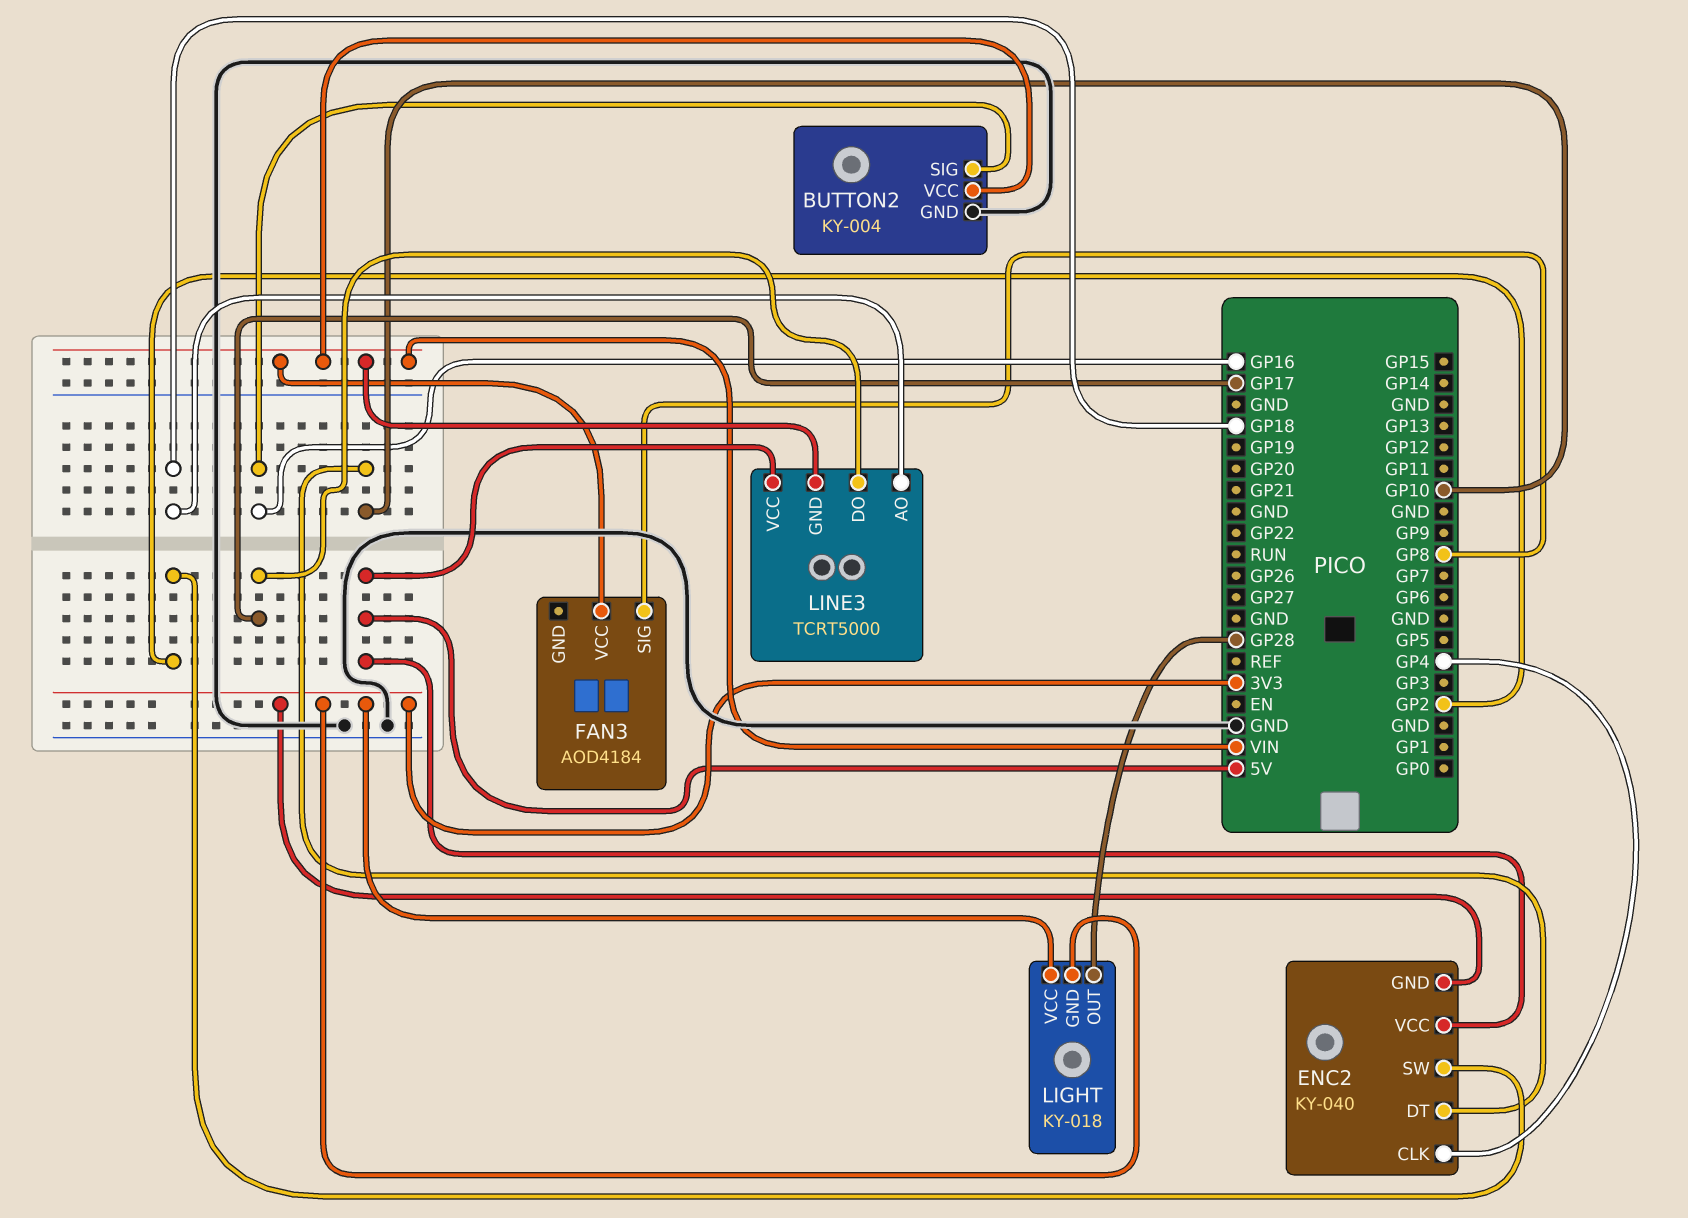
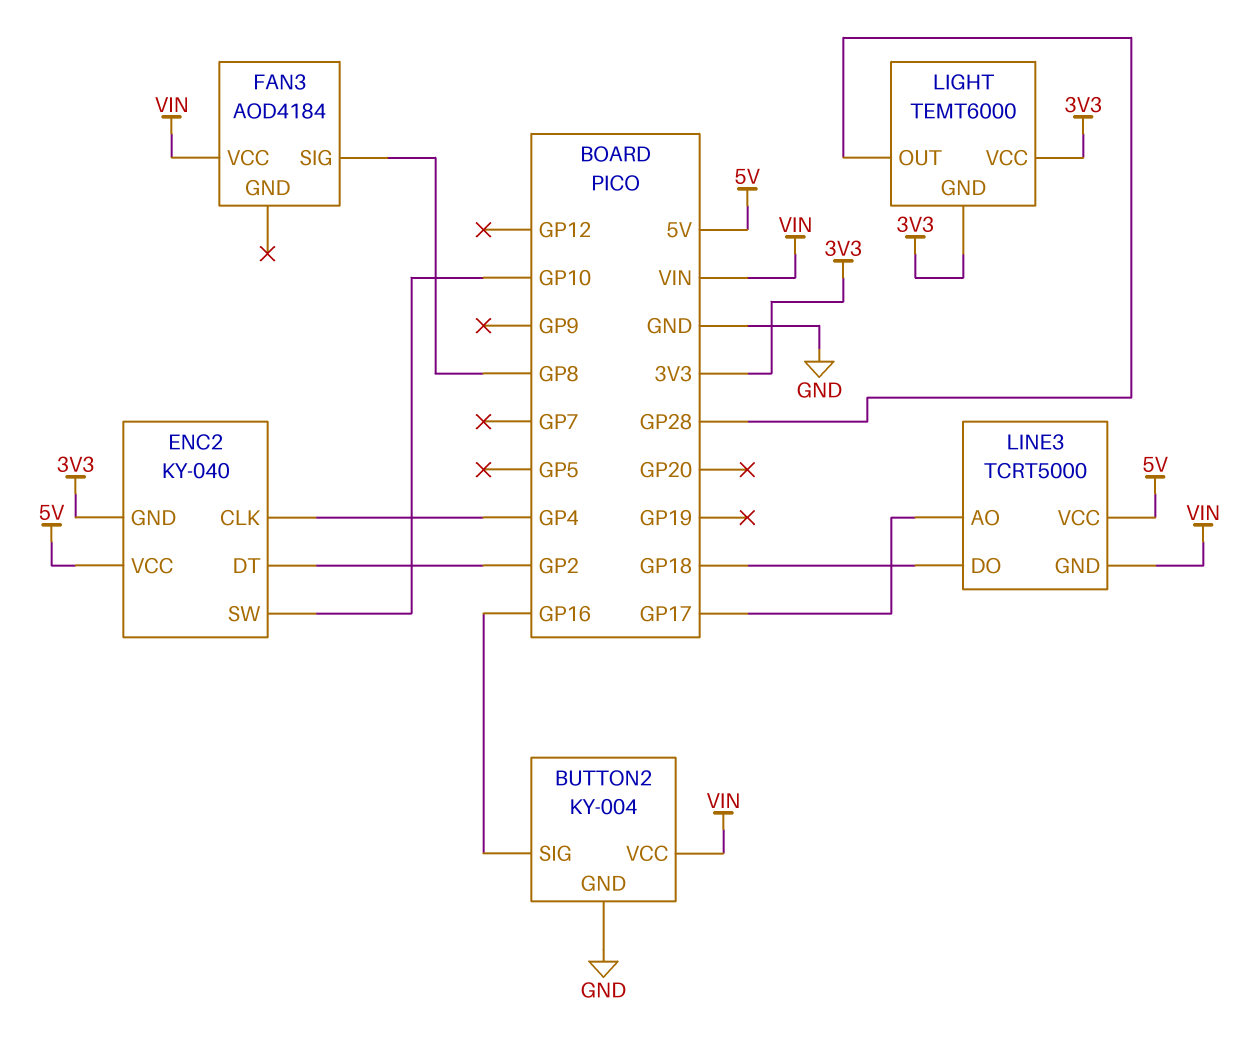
ENC2 pin DT: GP10 -> GP2
ENC2 pin SW: GP2 -> GP10
LIGHT: KY-018 -> TEMT6000
LINE3 pin AO: GP18 -> GP17
LINE3 pin DO: GP17 -> GP18

